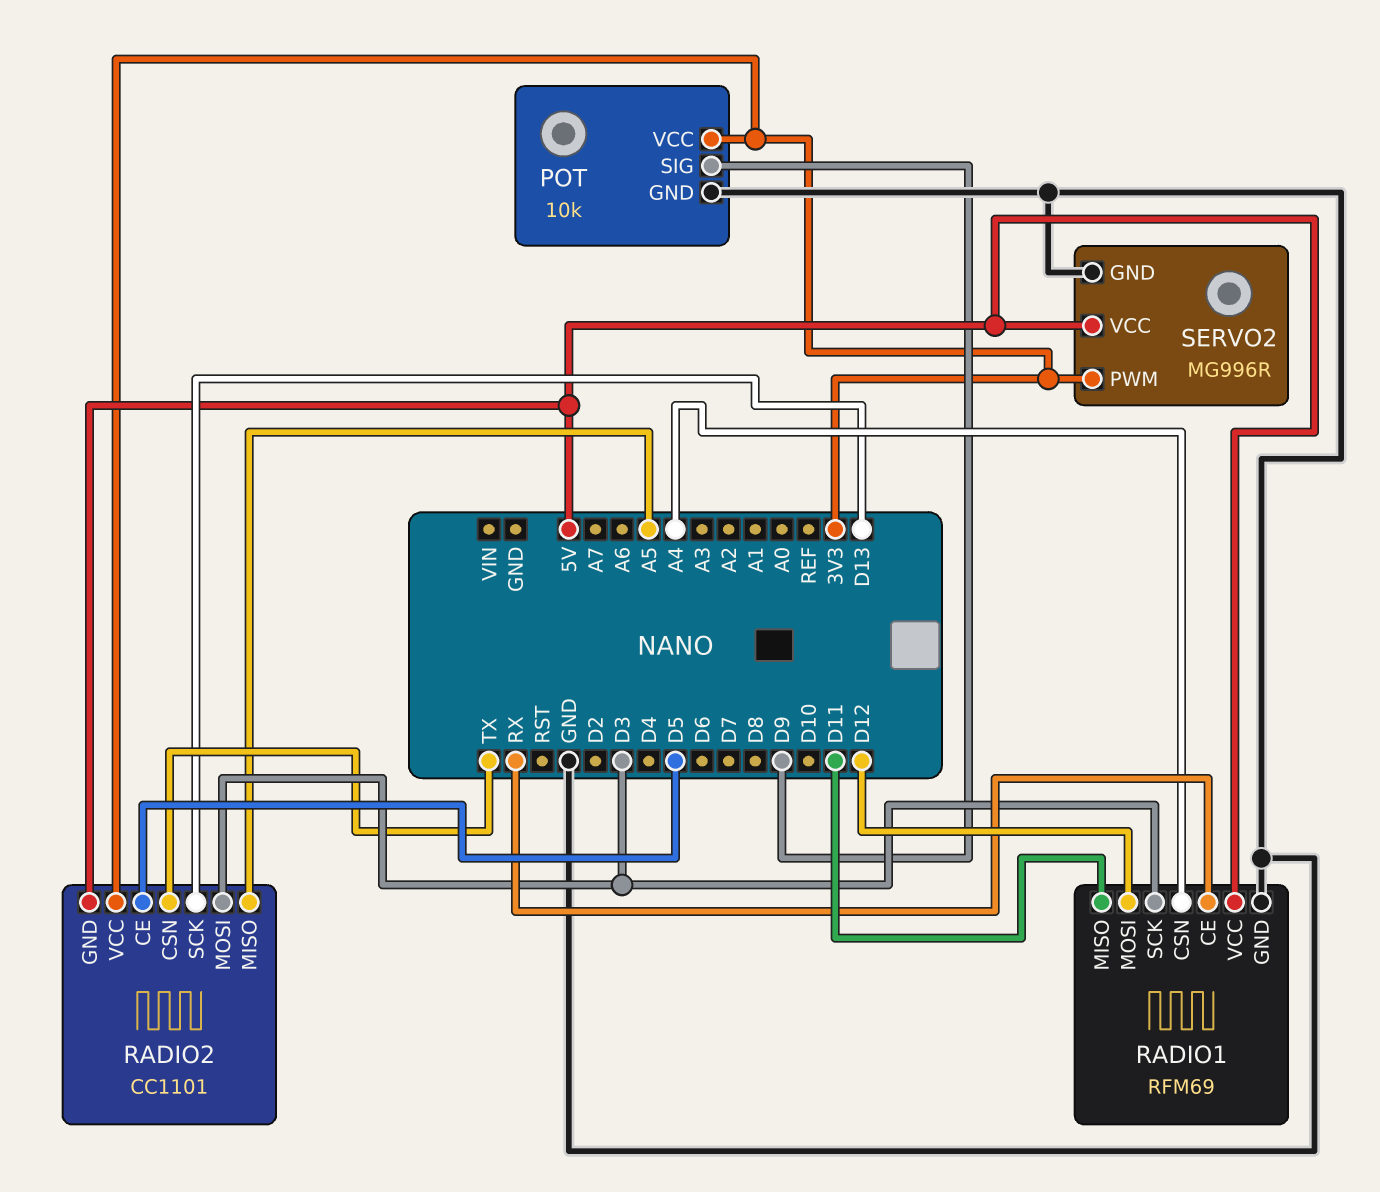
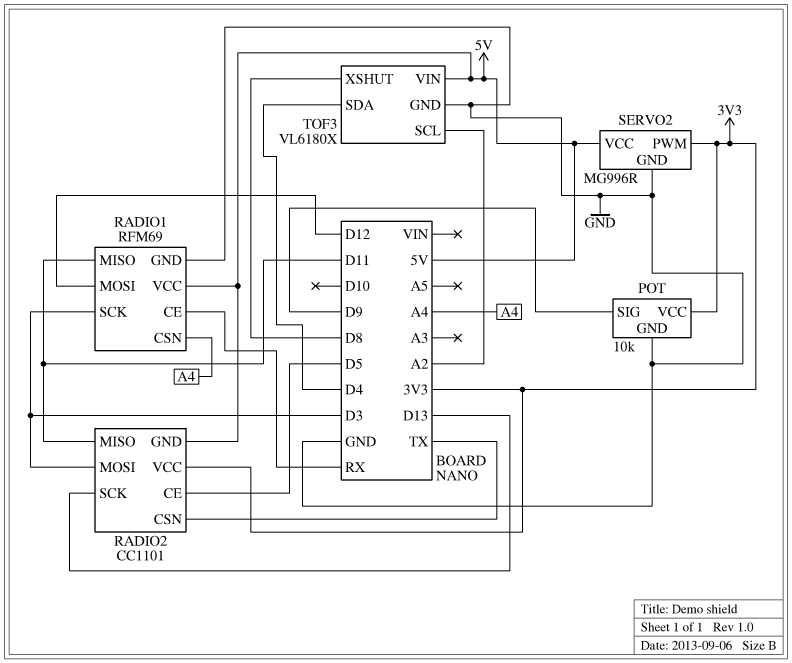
RADIO2 pin MISO: A5 -> D11
TOF3: none -> VL6180X
TOF3 pin GND: none -> GND
TOF3 pin SCL: none -> A2
TOF3 pin SDA: none -> D4
TOF3 pin VIN: none -> 5V
TOF3 pin XSHUT: none -> D8

